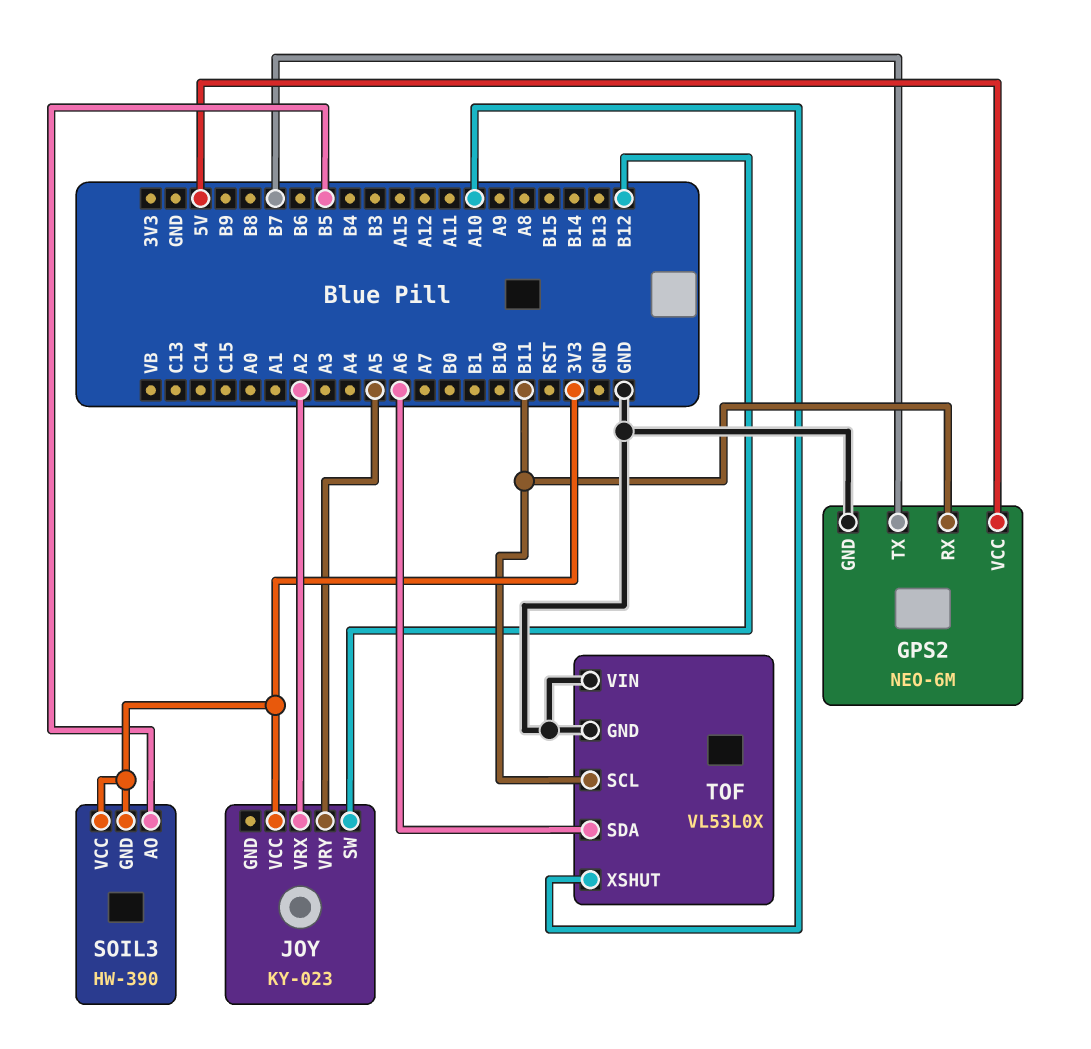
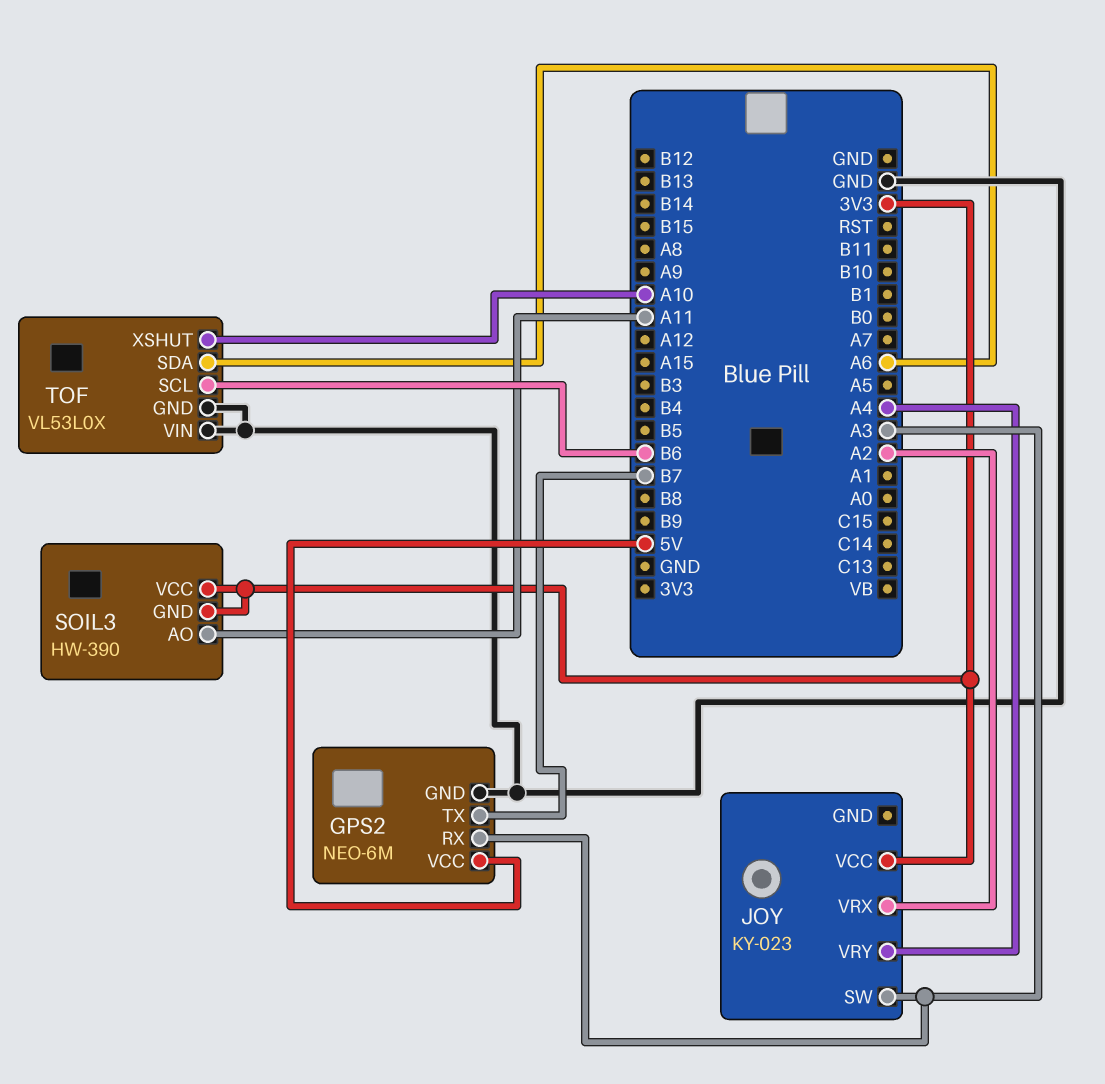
GPS2 pin RX: B11 -> A3
JOY pin SW: B12 -> A3
JOY pin VRY: A5 -> A4
SOIL3 pin AO: B5 -> A11
TOF pin SCL: B11 -> B6

